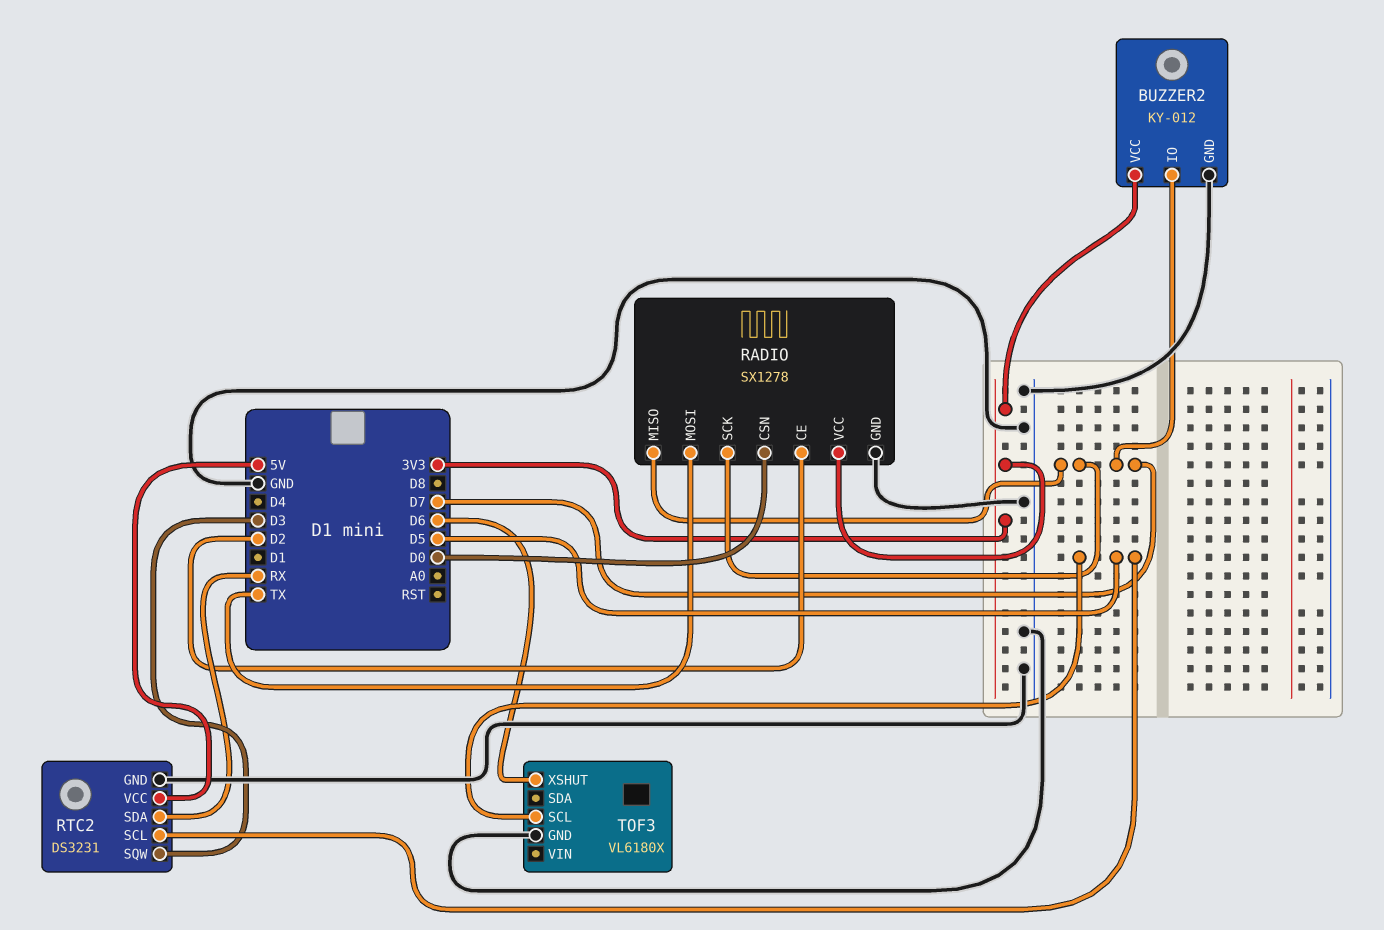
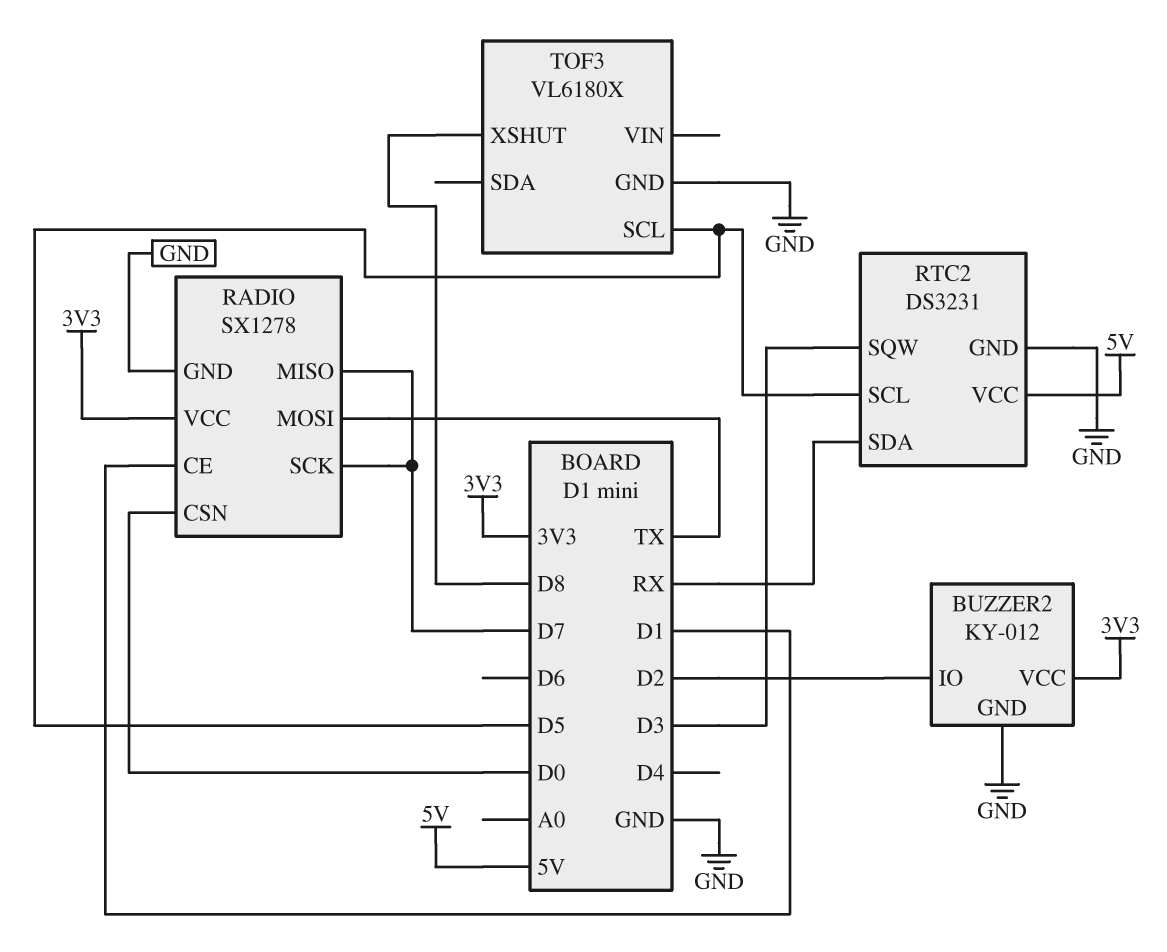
BUZZER2 pin IO: D7 -> D2
RADIO pin CE: D2 -> D1
TOF3 pin XSHUT: D6 -> D8

